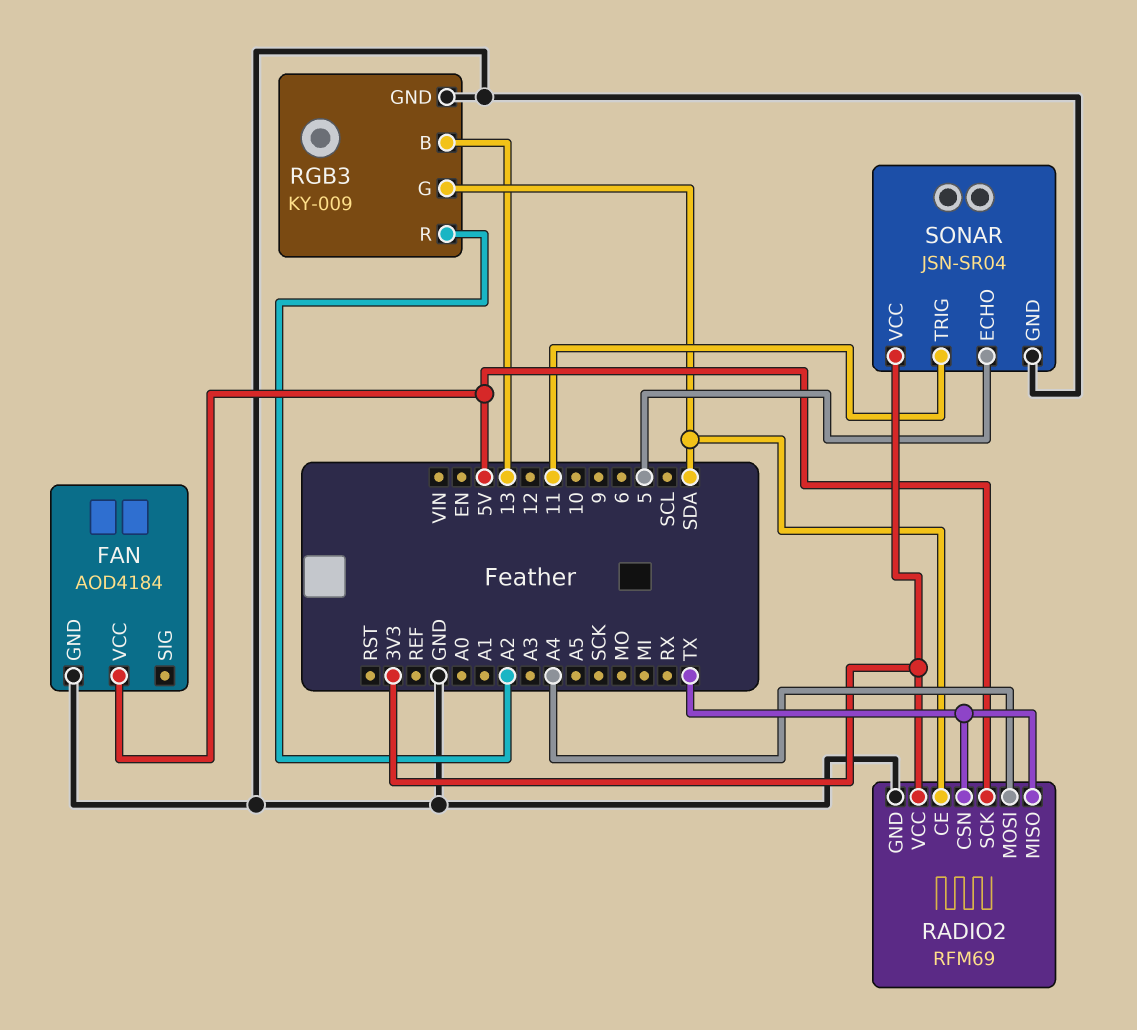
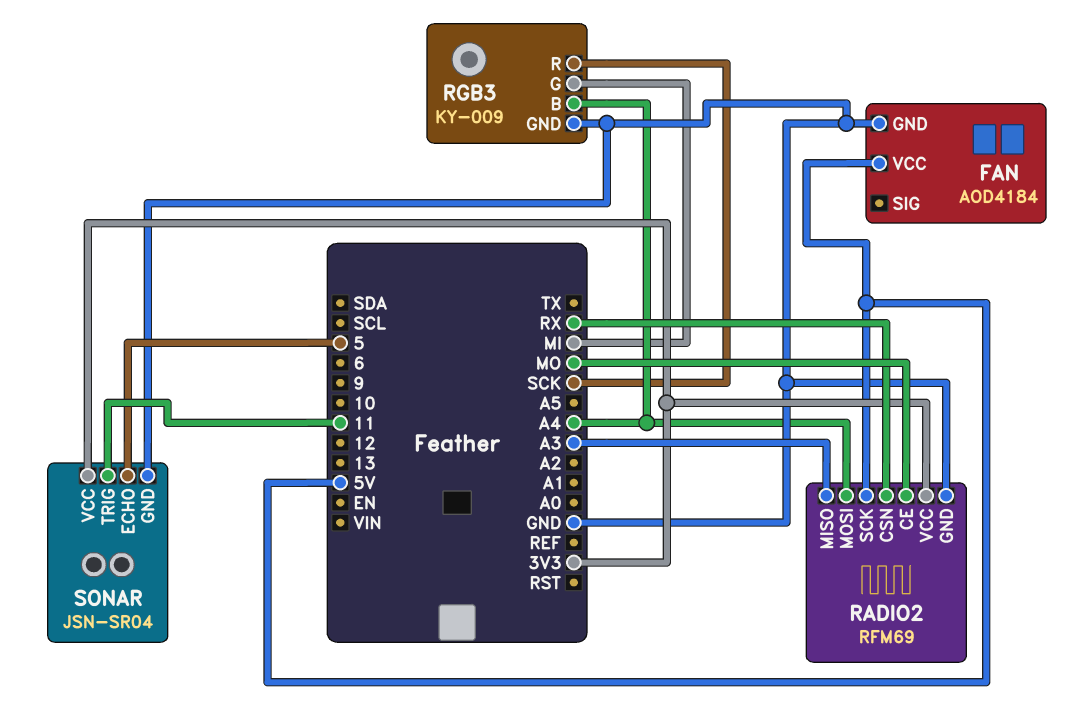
RADIO2 pin CE: SDA -> MO
RADIO2 pin CSN: TX -> RX
RADIO2 pin MISO: TX -> A3
RGB3 pin B: 13 -> A4
RGB3 pin G: SDA -> MI
RGB3 pin R: A2 -> SCK

